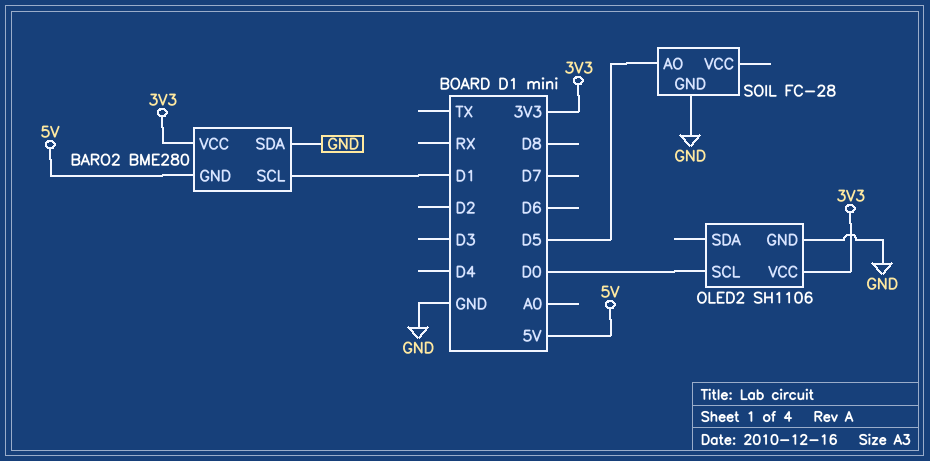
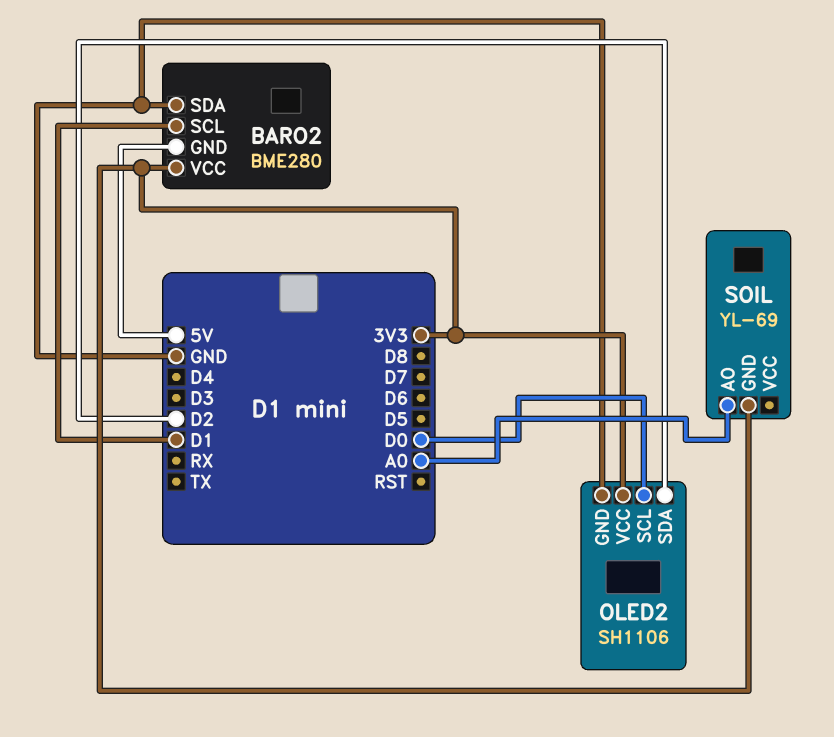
OLED2 pin SDA: none -> D2
SOIL: FC-28 -> YL-69
SOIL pin AO: D5 -> A0
SOIL pin GND: GND -> 3V3

